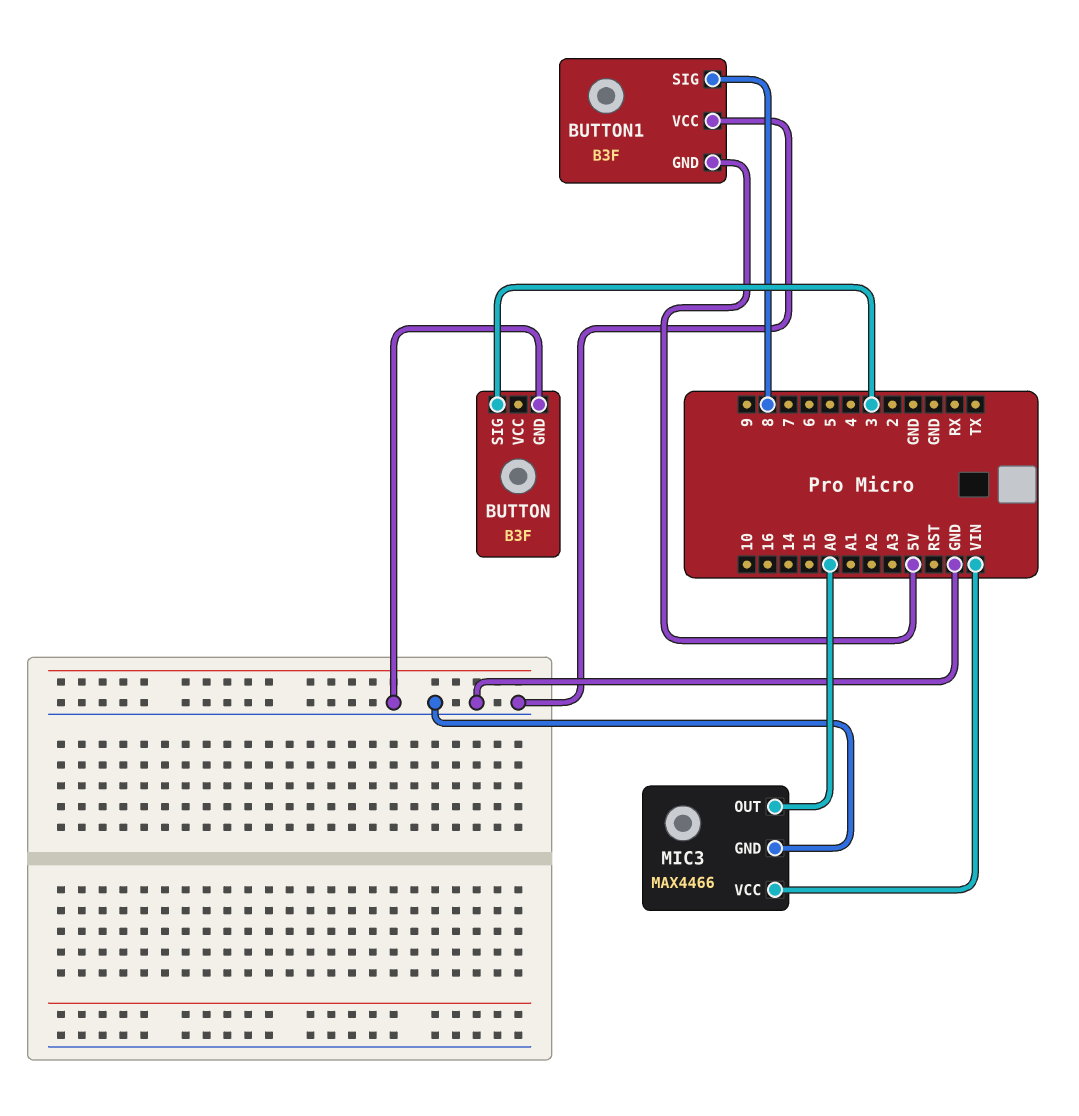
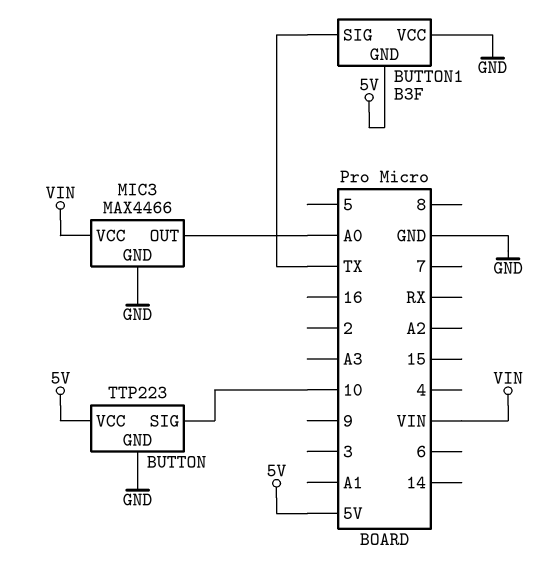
BUTTON: B3F -> TTP223
BUTTON pin SIG: 3 -> 10
BUTTON pin VCC: none -> 5V
BUTTON1 pin SIG: 8 -> TX

